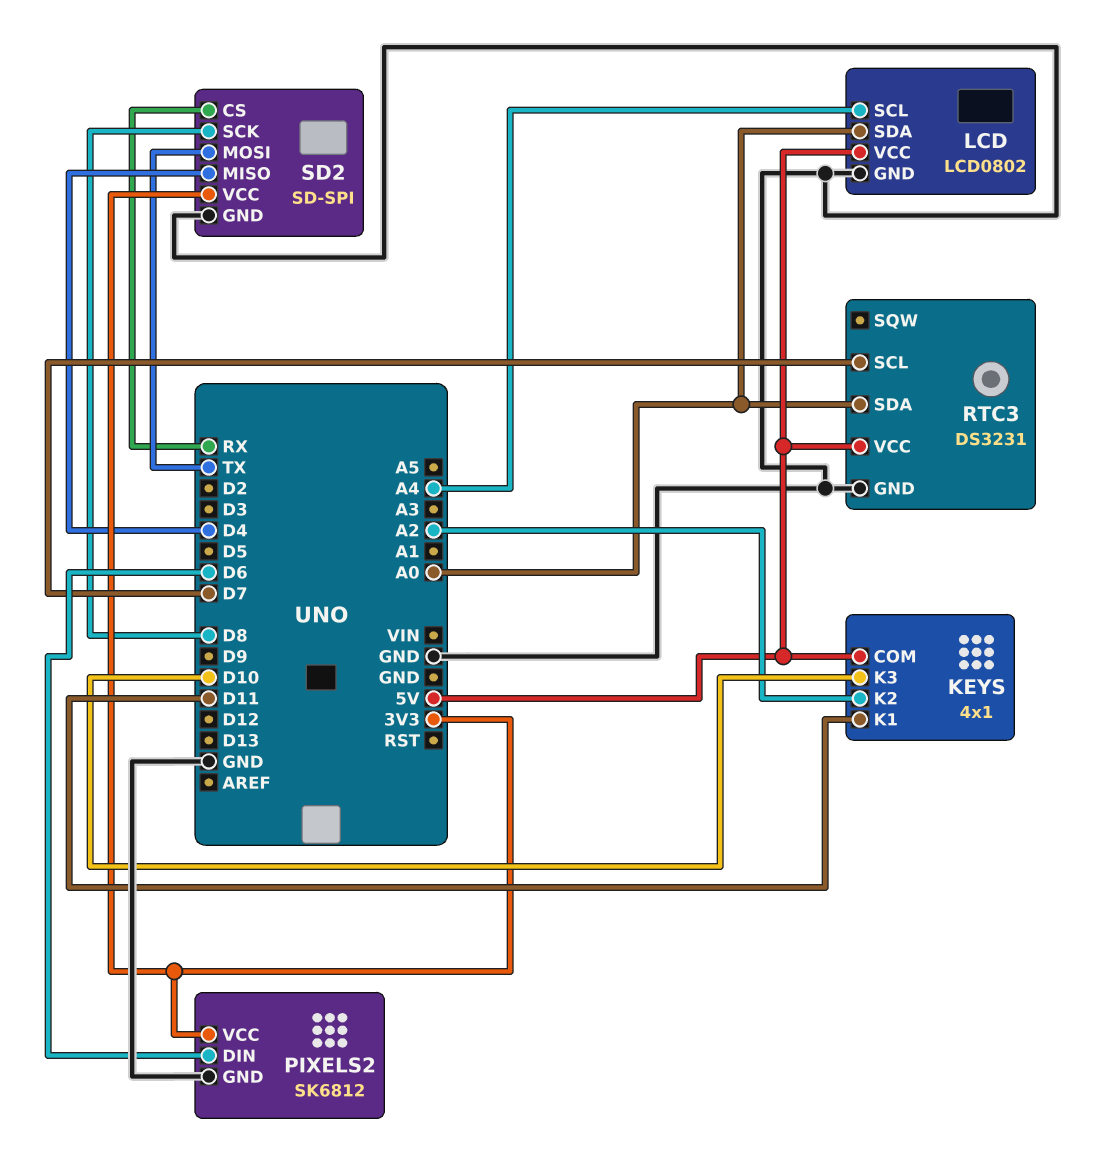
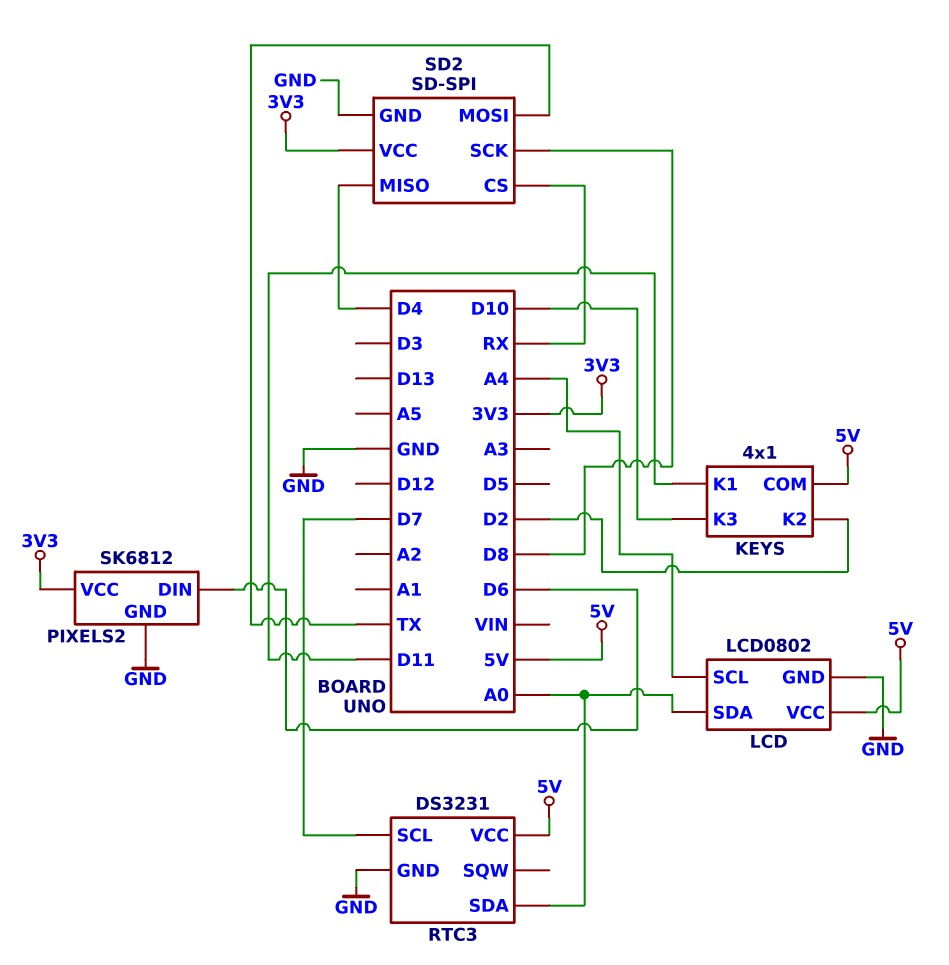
KEYS pin K2: A2 -> D2

